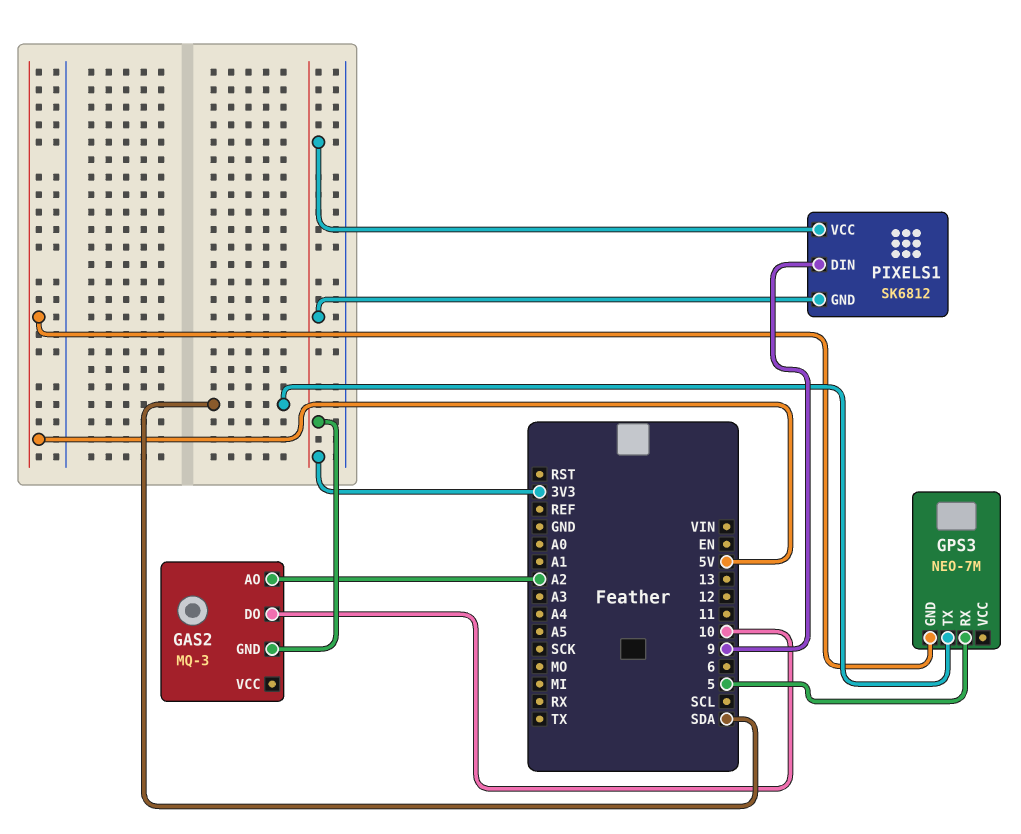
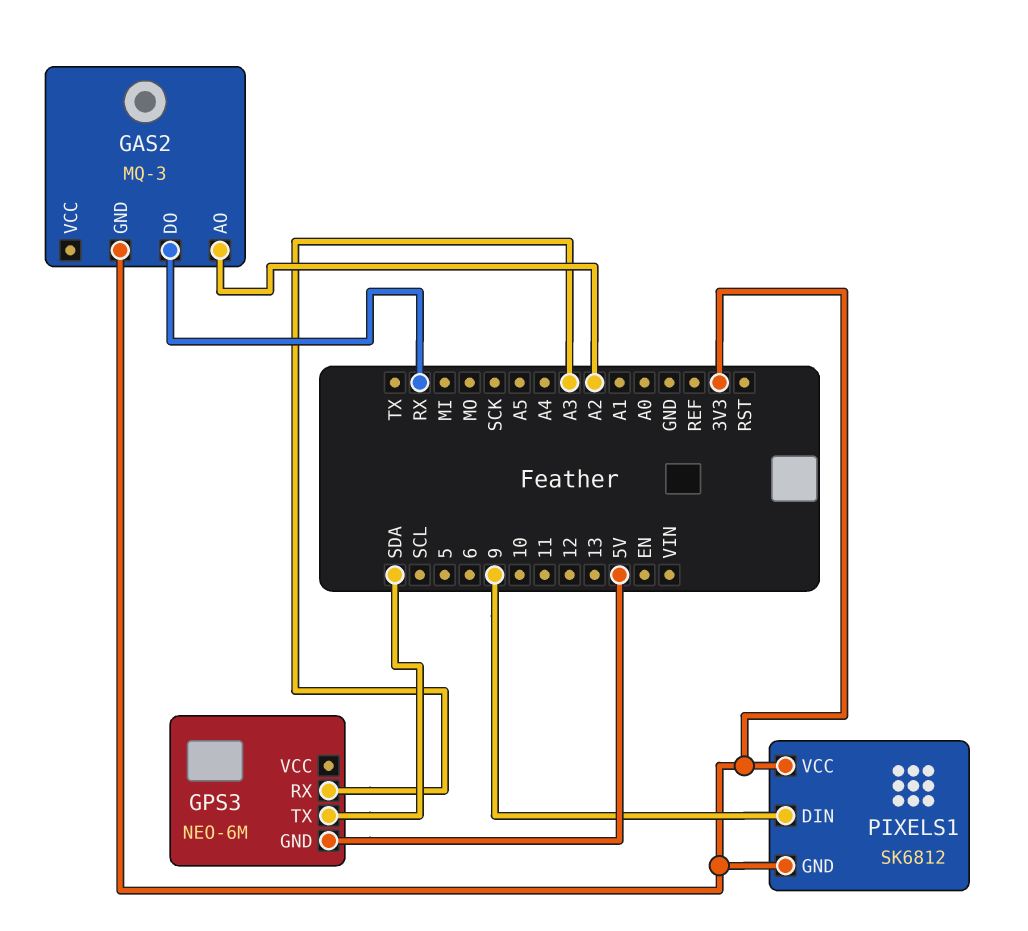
GAS2 pin DO: 10 -> RX
GPS3: NEO-7M -> NEO-6M
GPS3 pin RX: 5 -> A3

